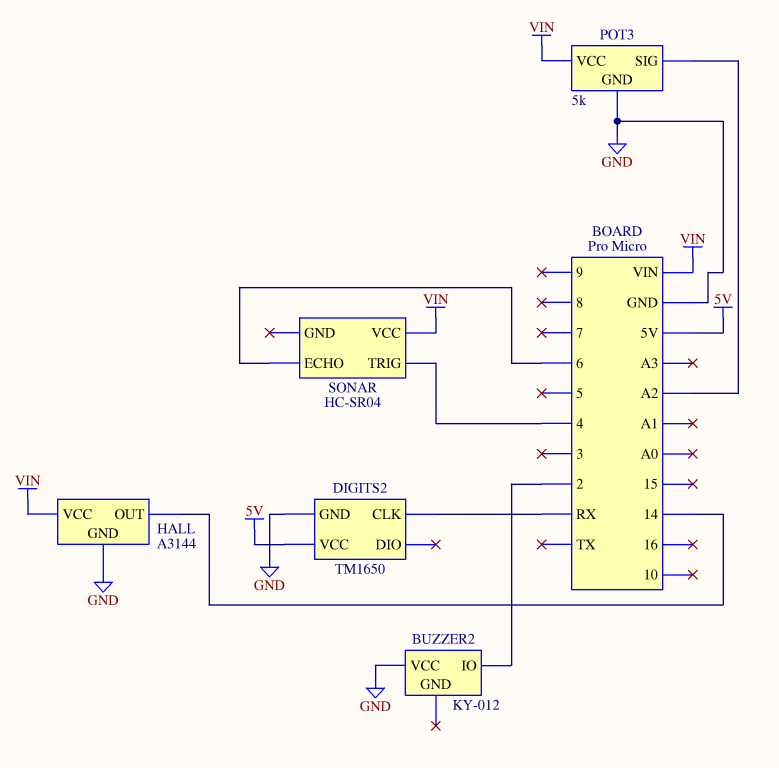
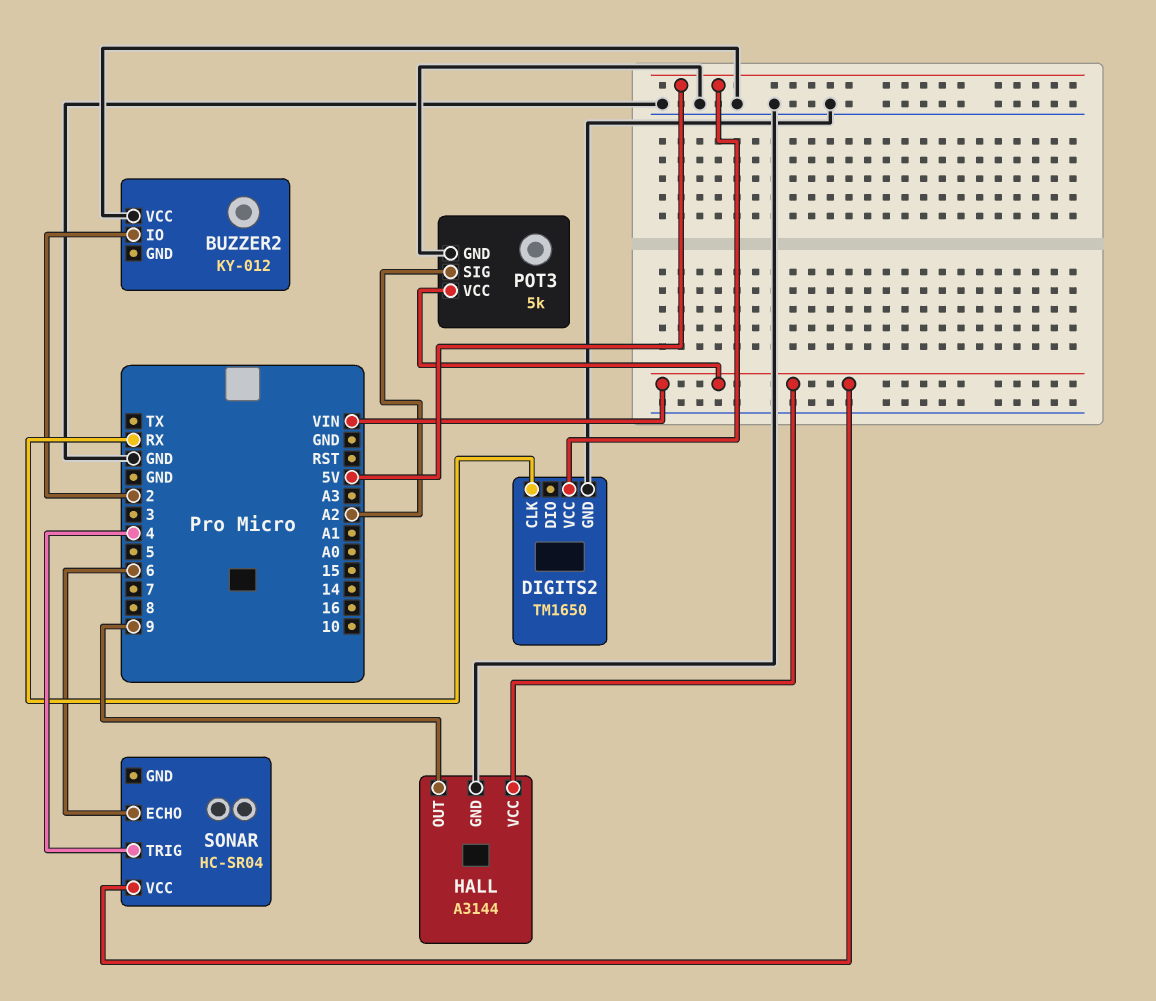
HALL pin OUT: 14 -> 9

